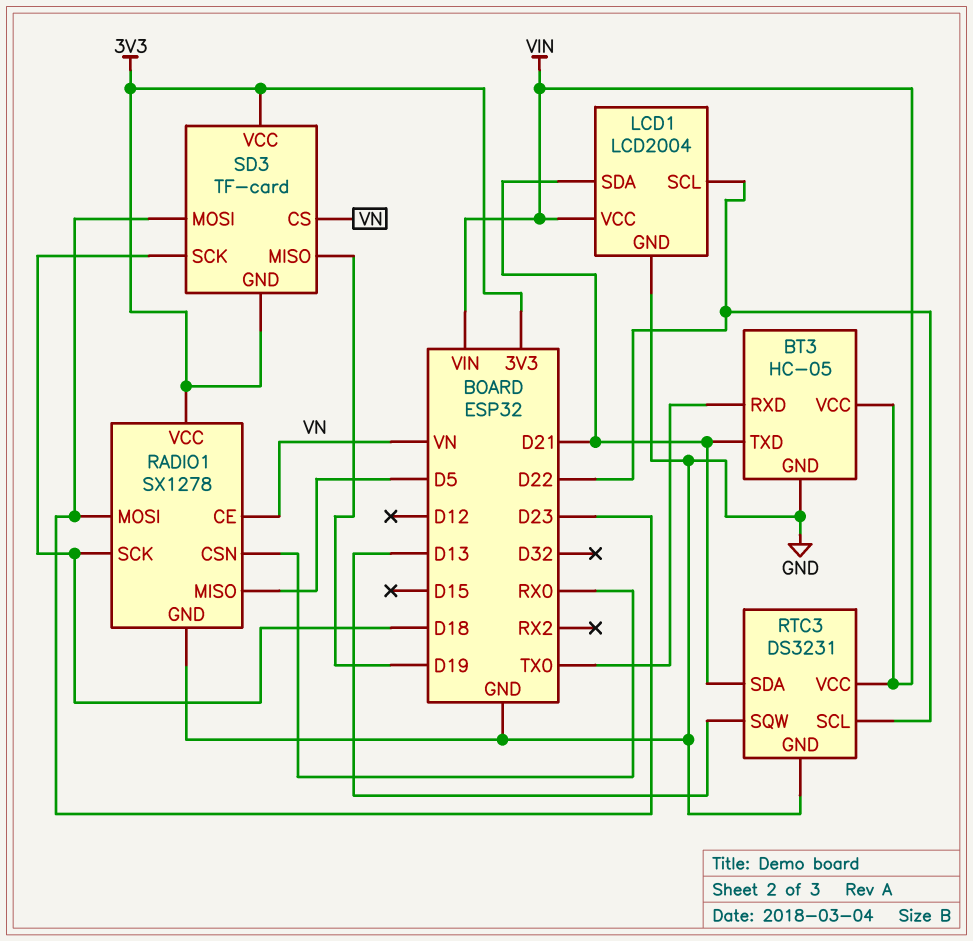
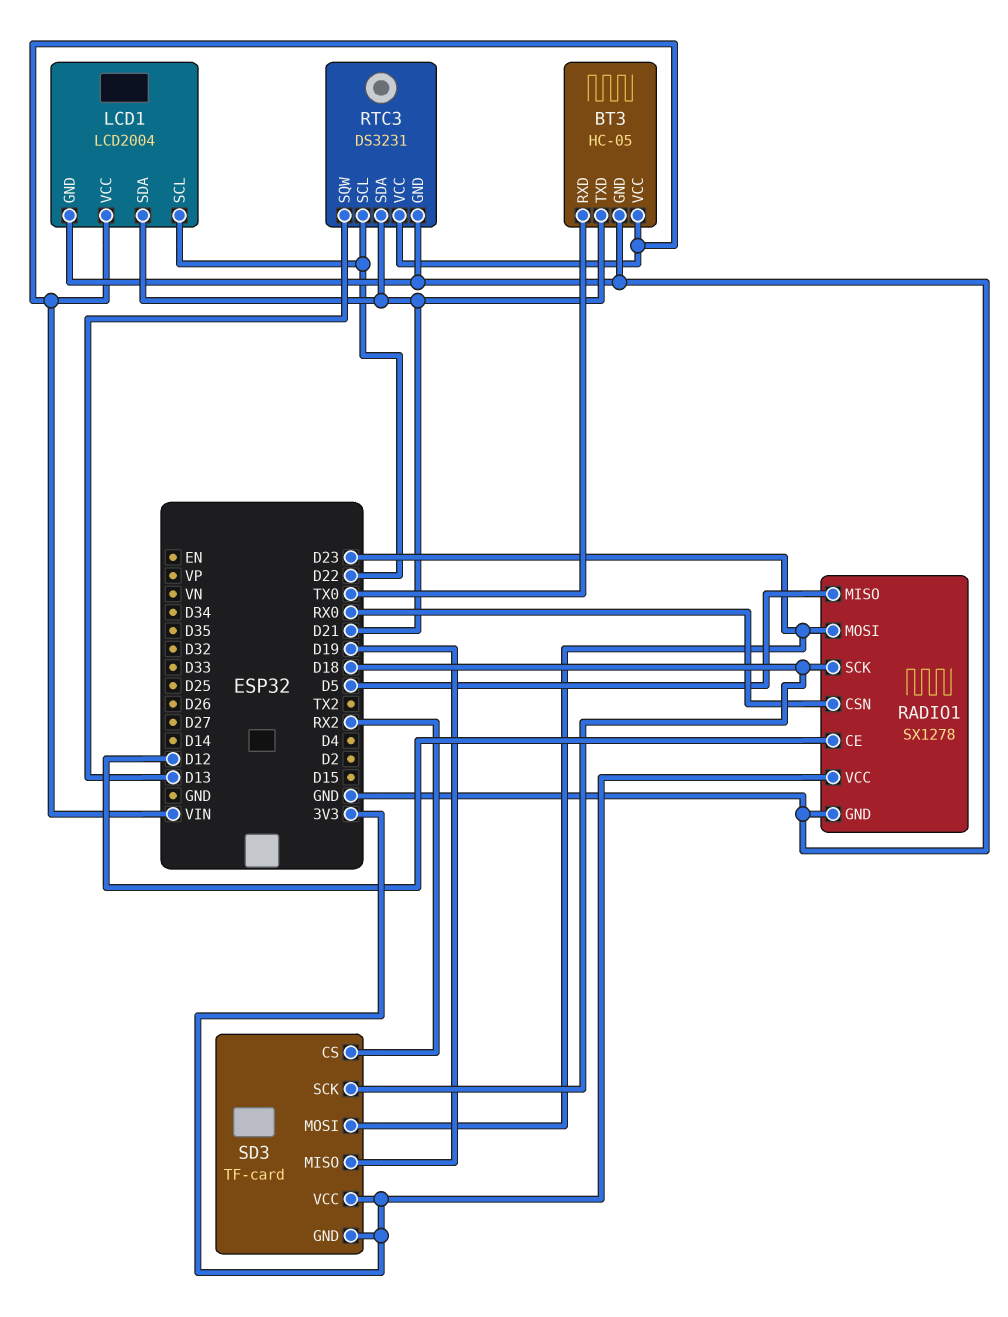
RADIO1 pin CE: VN -> D12
SD3 pin CS: VN -> RX2

